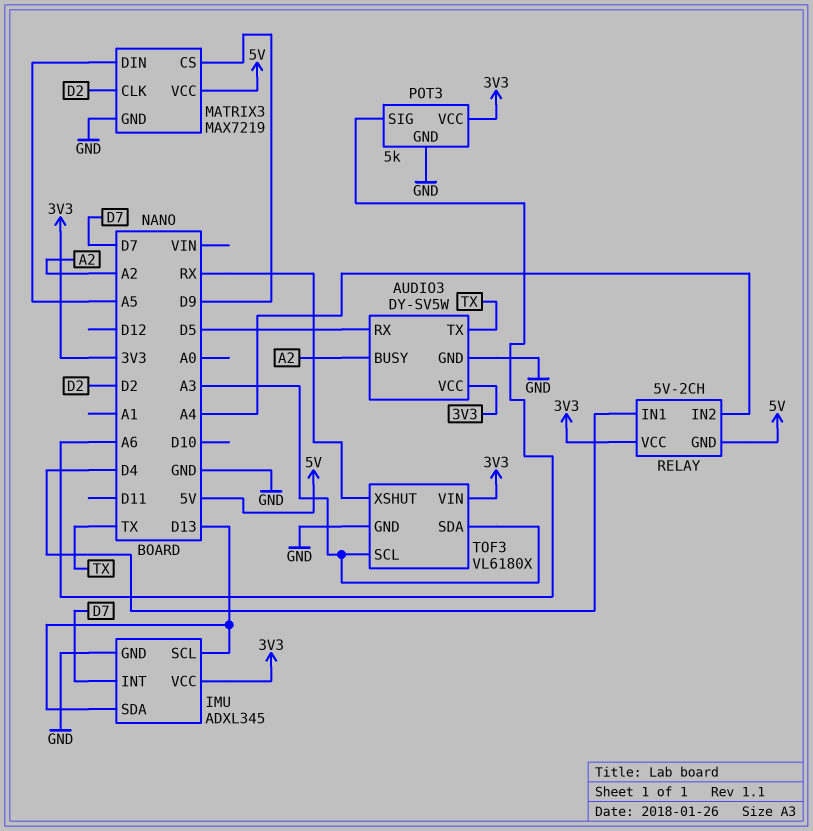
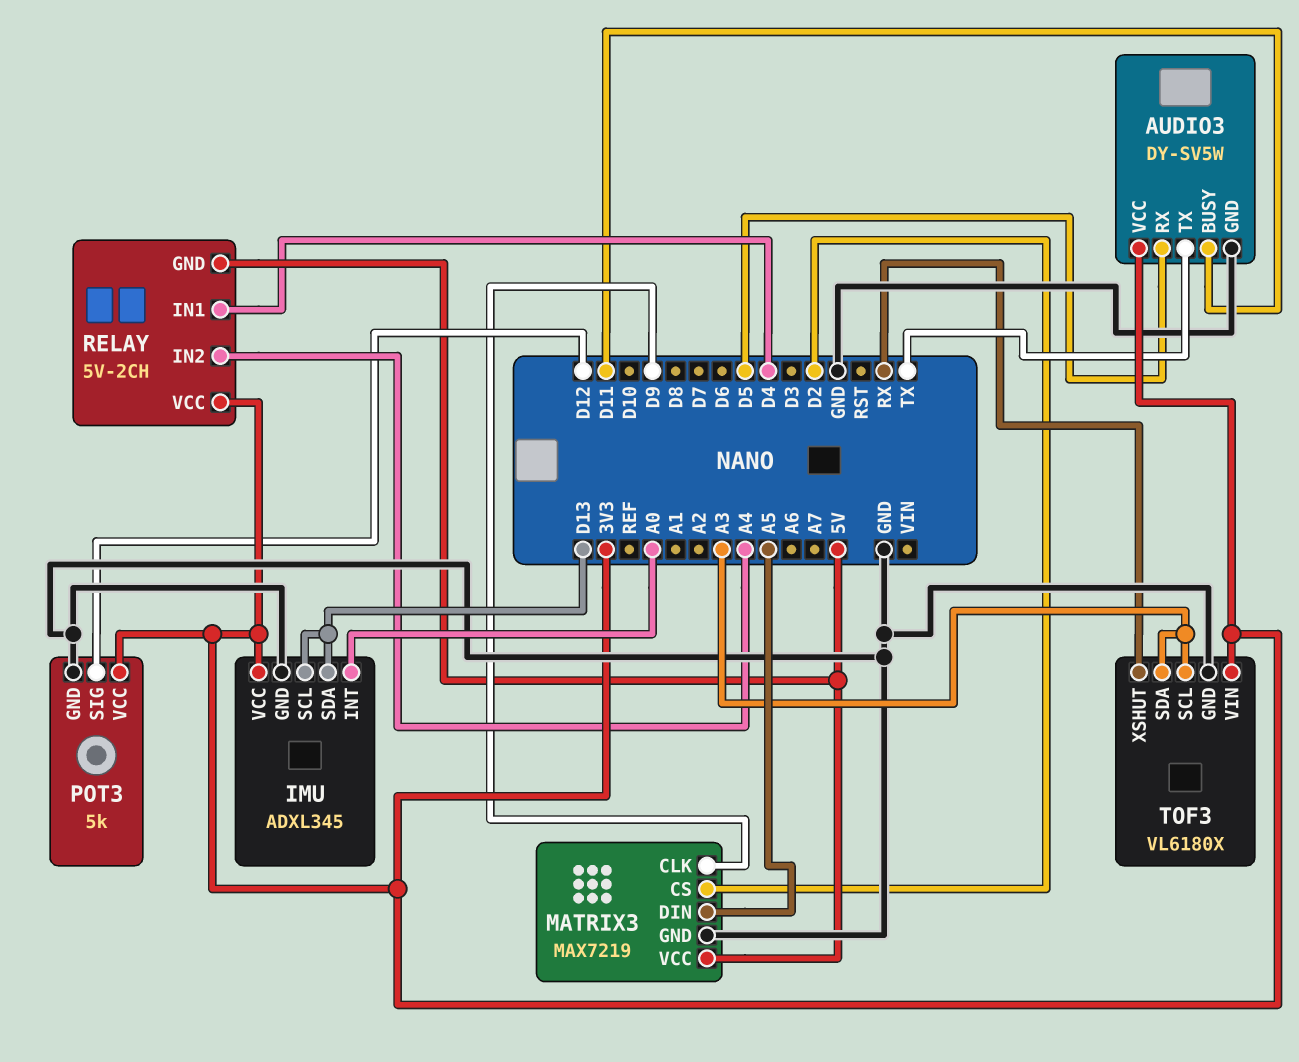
AUDIO3 pin BUSY: A2 -> D11
IMU pin INT: D7 -> A0
MATRIX3 pin CLK: D2 -> D9
MATRIX3 pin CS: D9 -> D2
POT3 pin SIG: A6 -> D12

